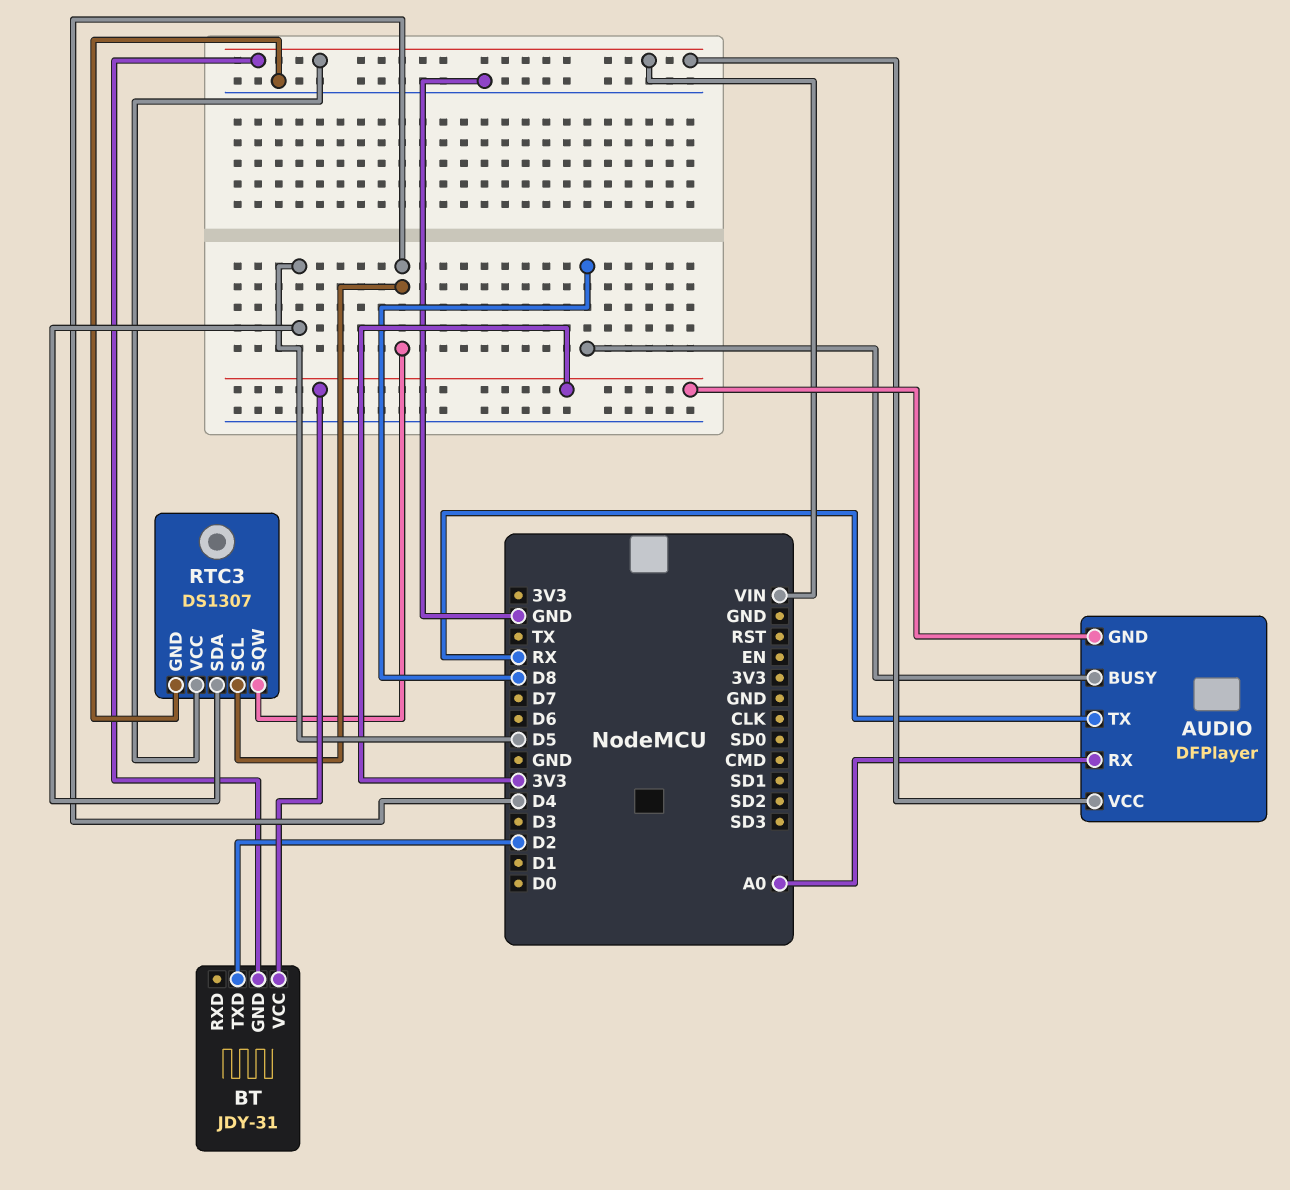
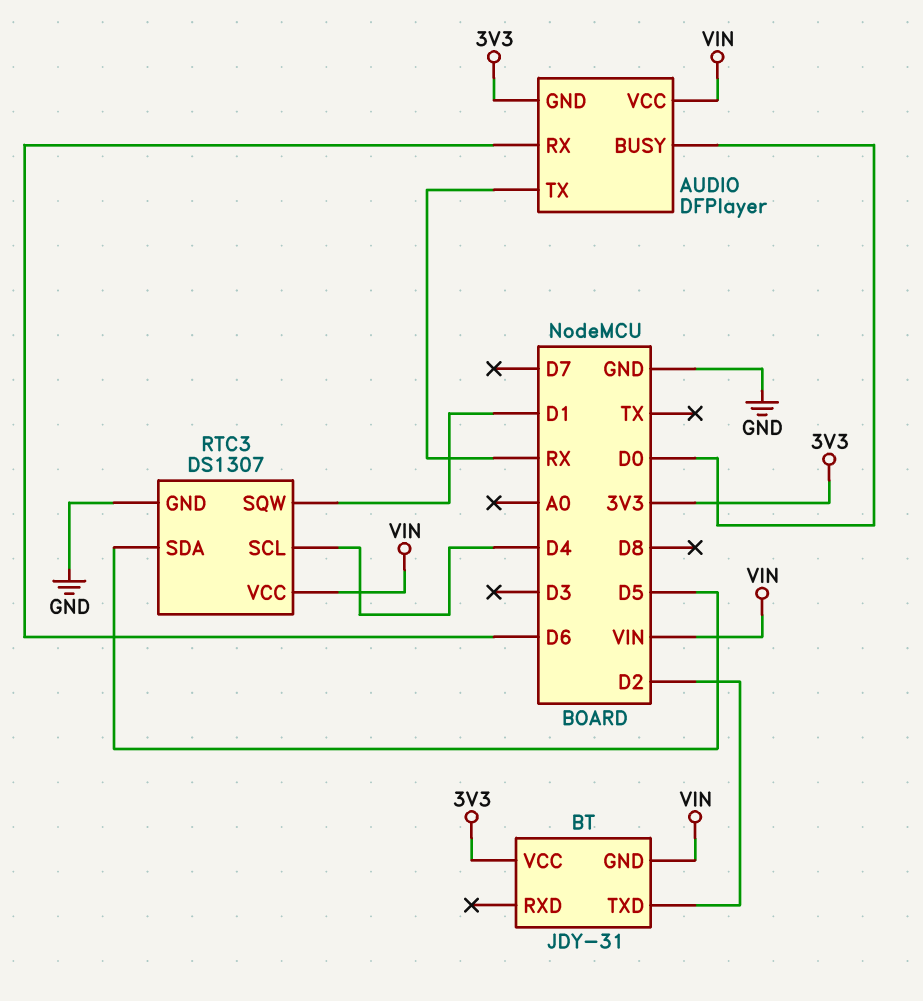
AUDIO pin BUSY: D8 -> D0
AUDIO pin RX: A0 -> D6
RTC3 pin SQW: D4 -> D1

